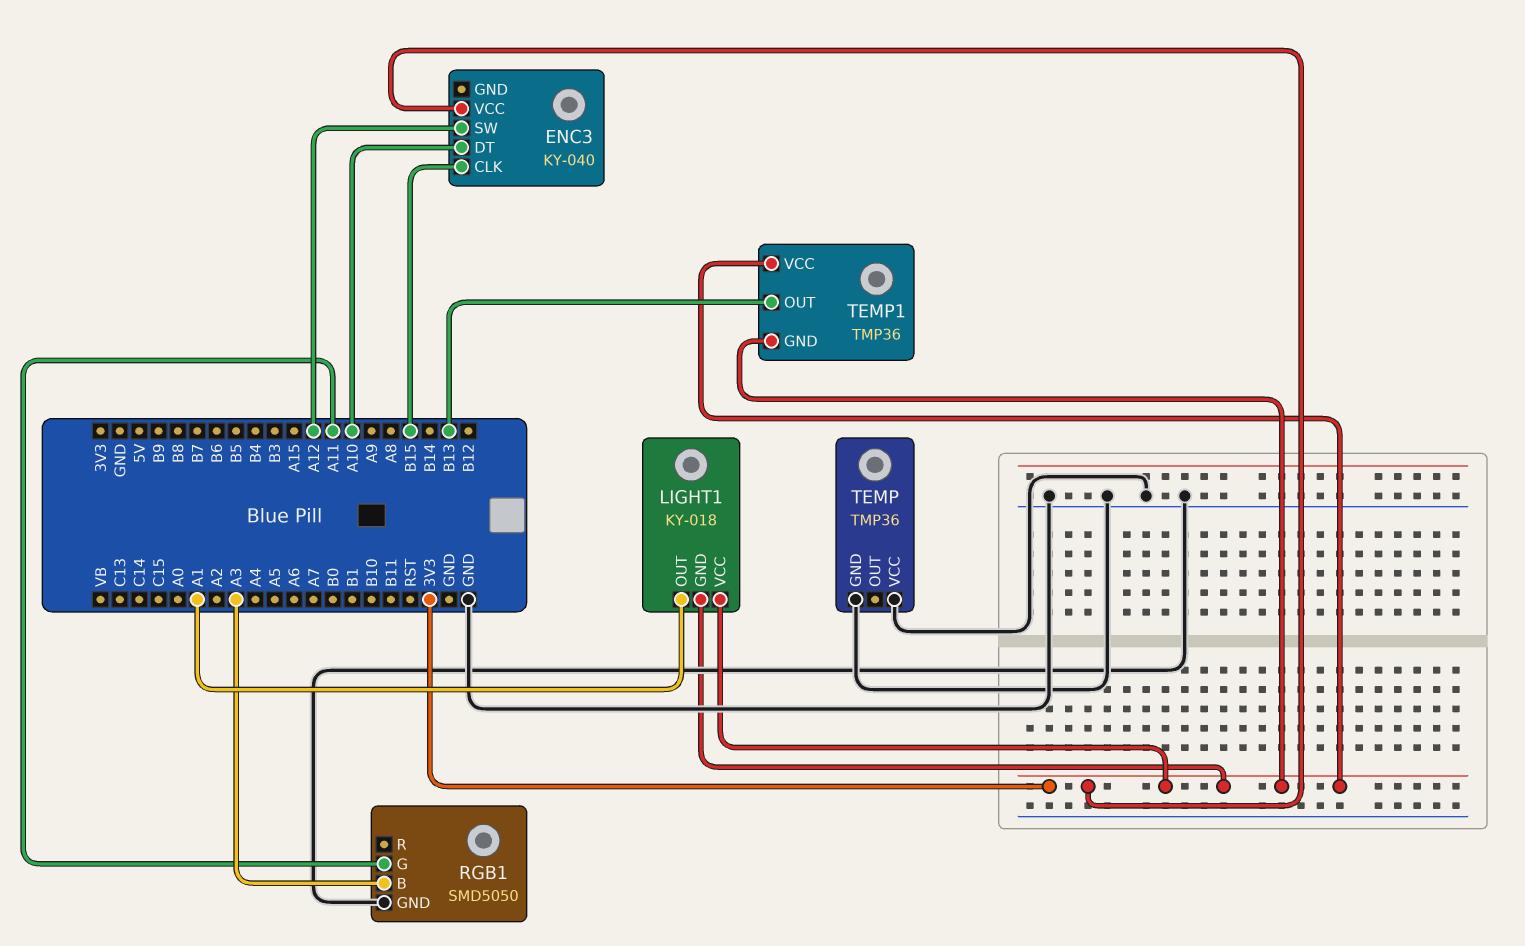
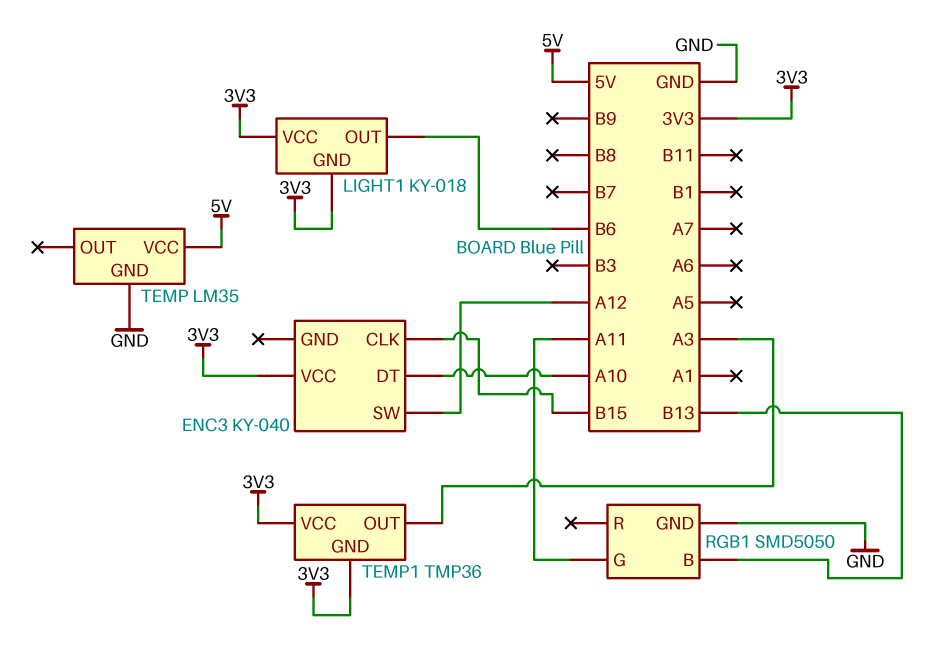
LIGHT1 pin OUT: A1 -> B6
RGB1 pin B: A3 -> B13
TEMP: TMP36 -> LM35
TEMP pin VCC: GND -> 5V
TEMP1 pin OUT: B13 -> A3

